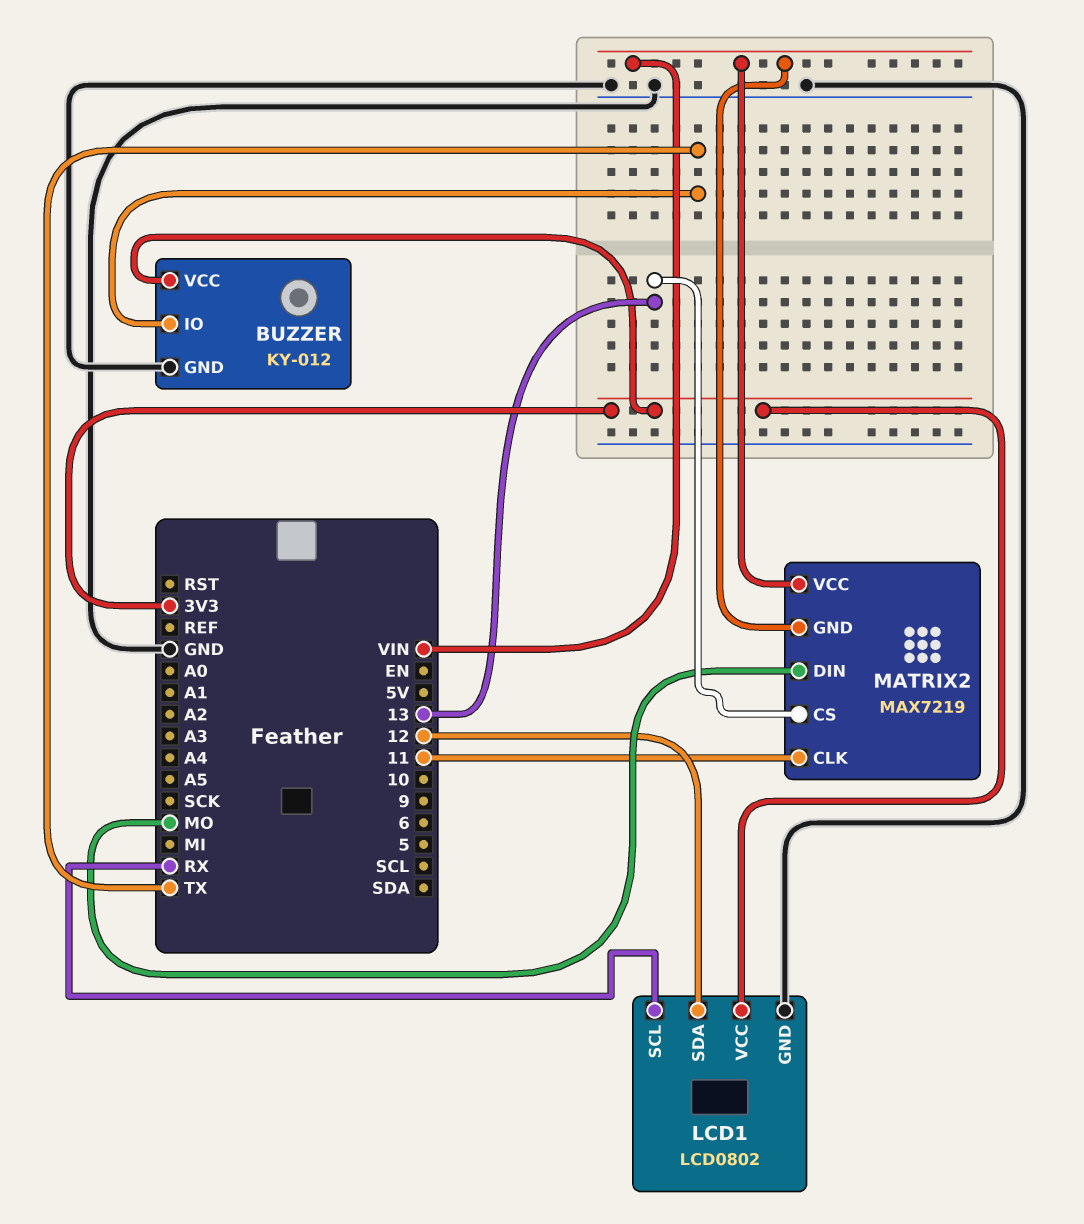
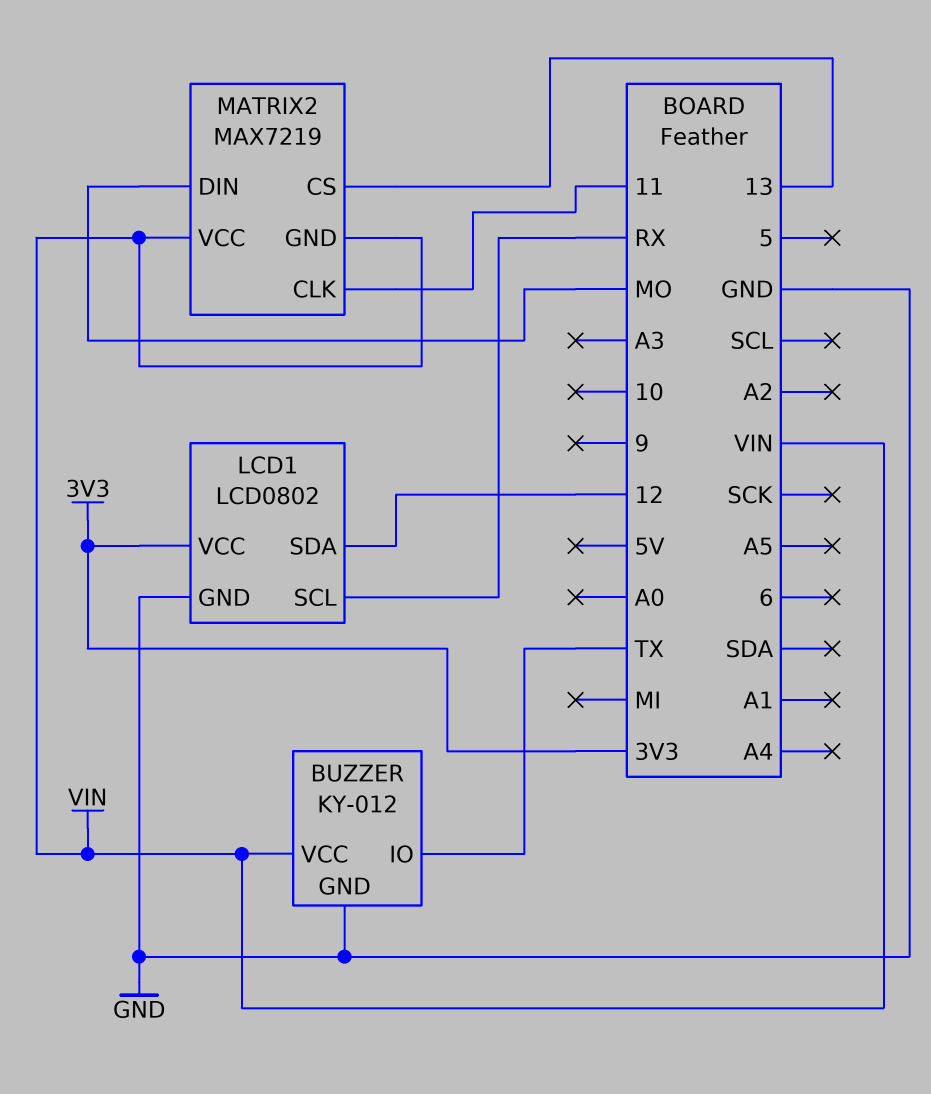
BUZZER pin VCC: 3V3 -> VIN

